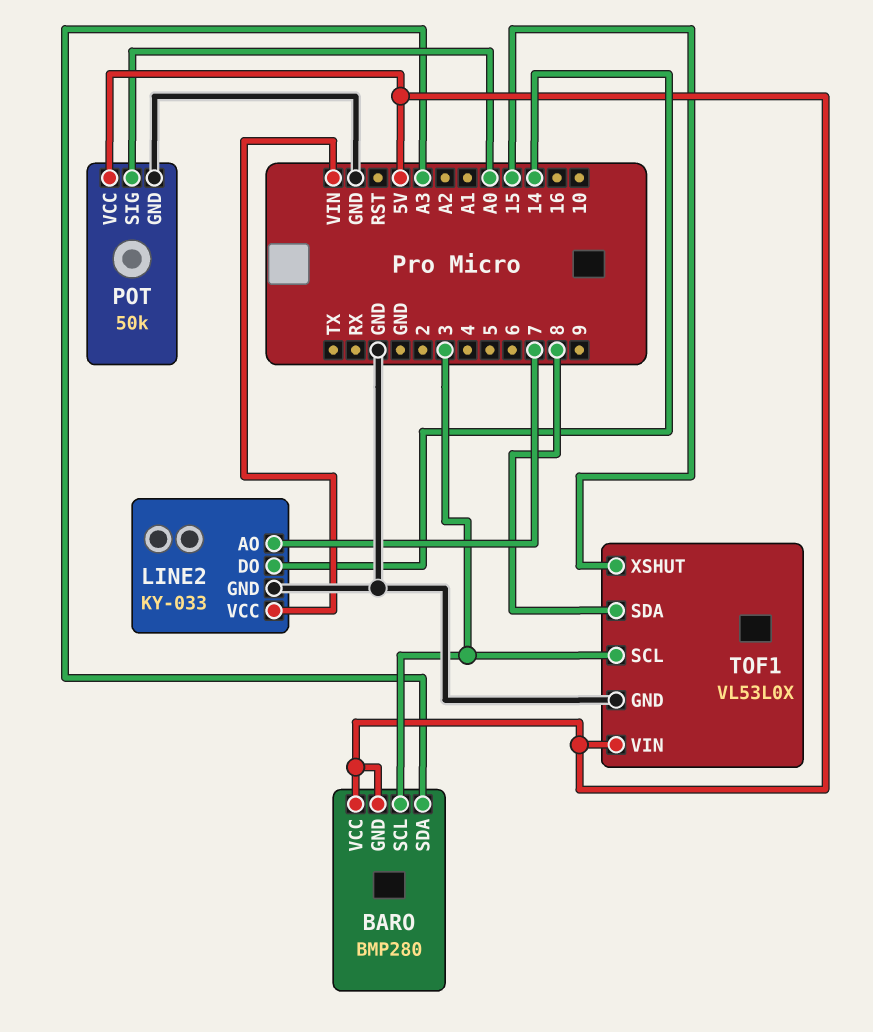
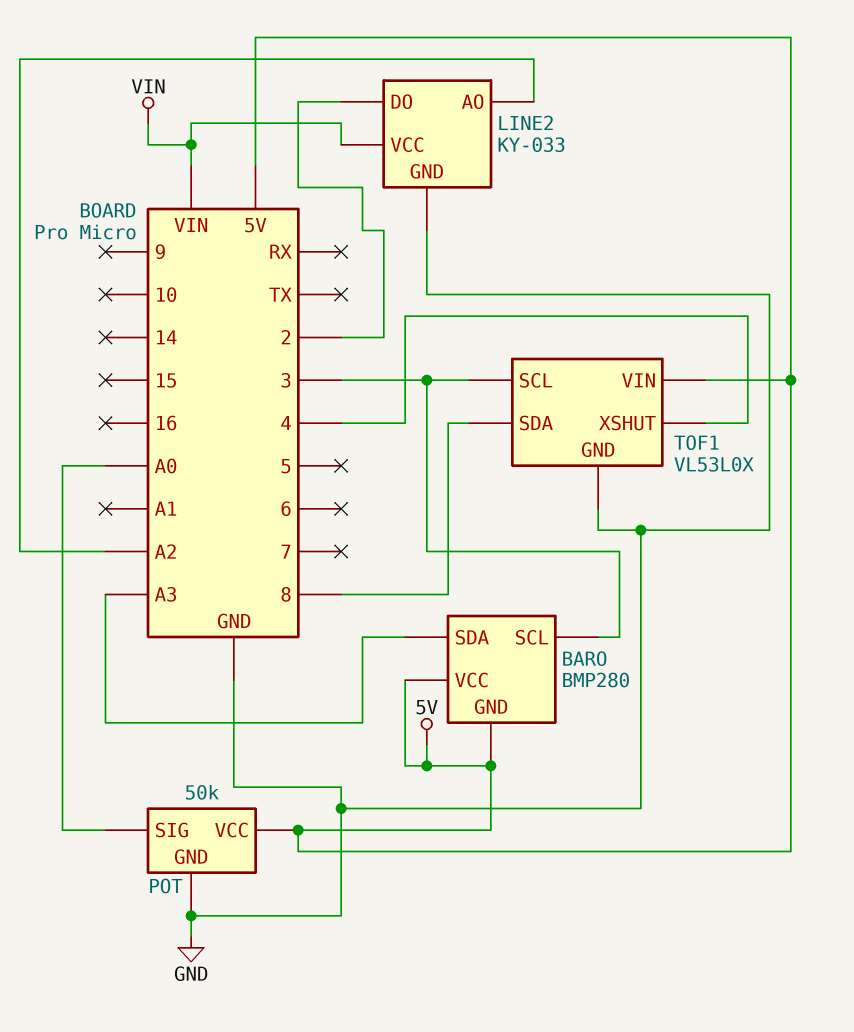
LINE2 pin AO: 7 -> A2
LINE2 pin DO: 14 -> 2
TOF1 pin XSHUT: 15 -> 4

